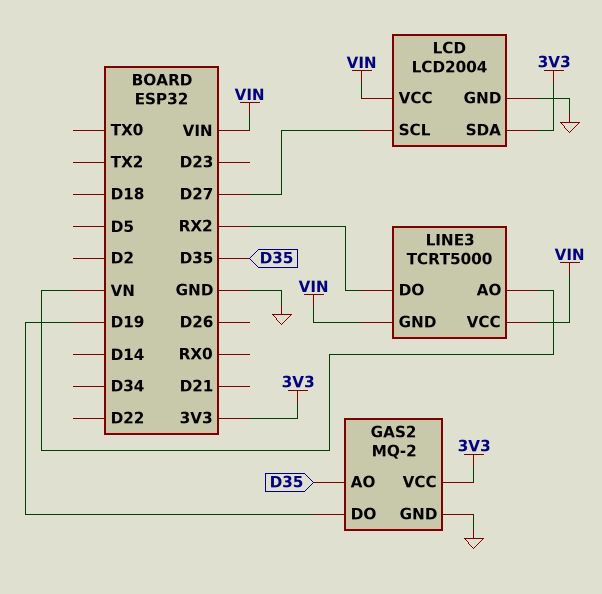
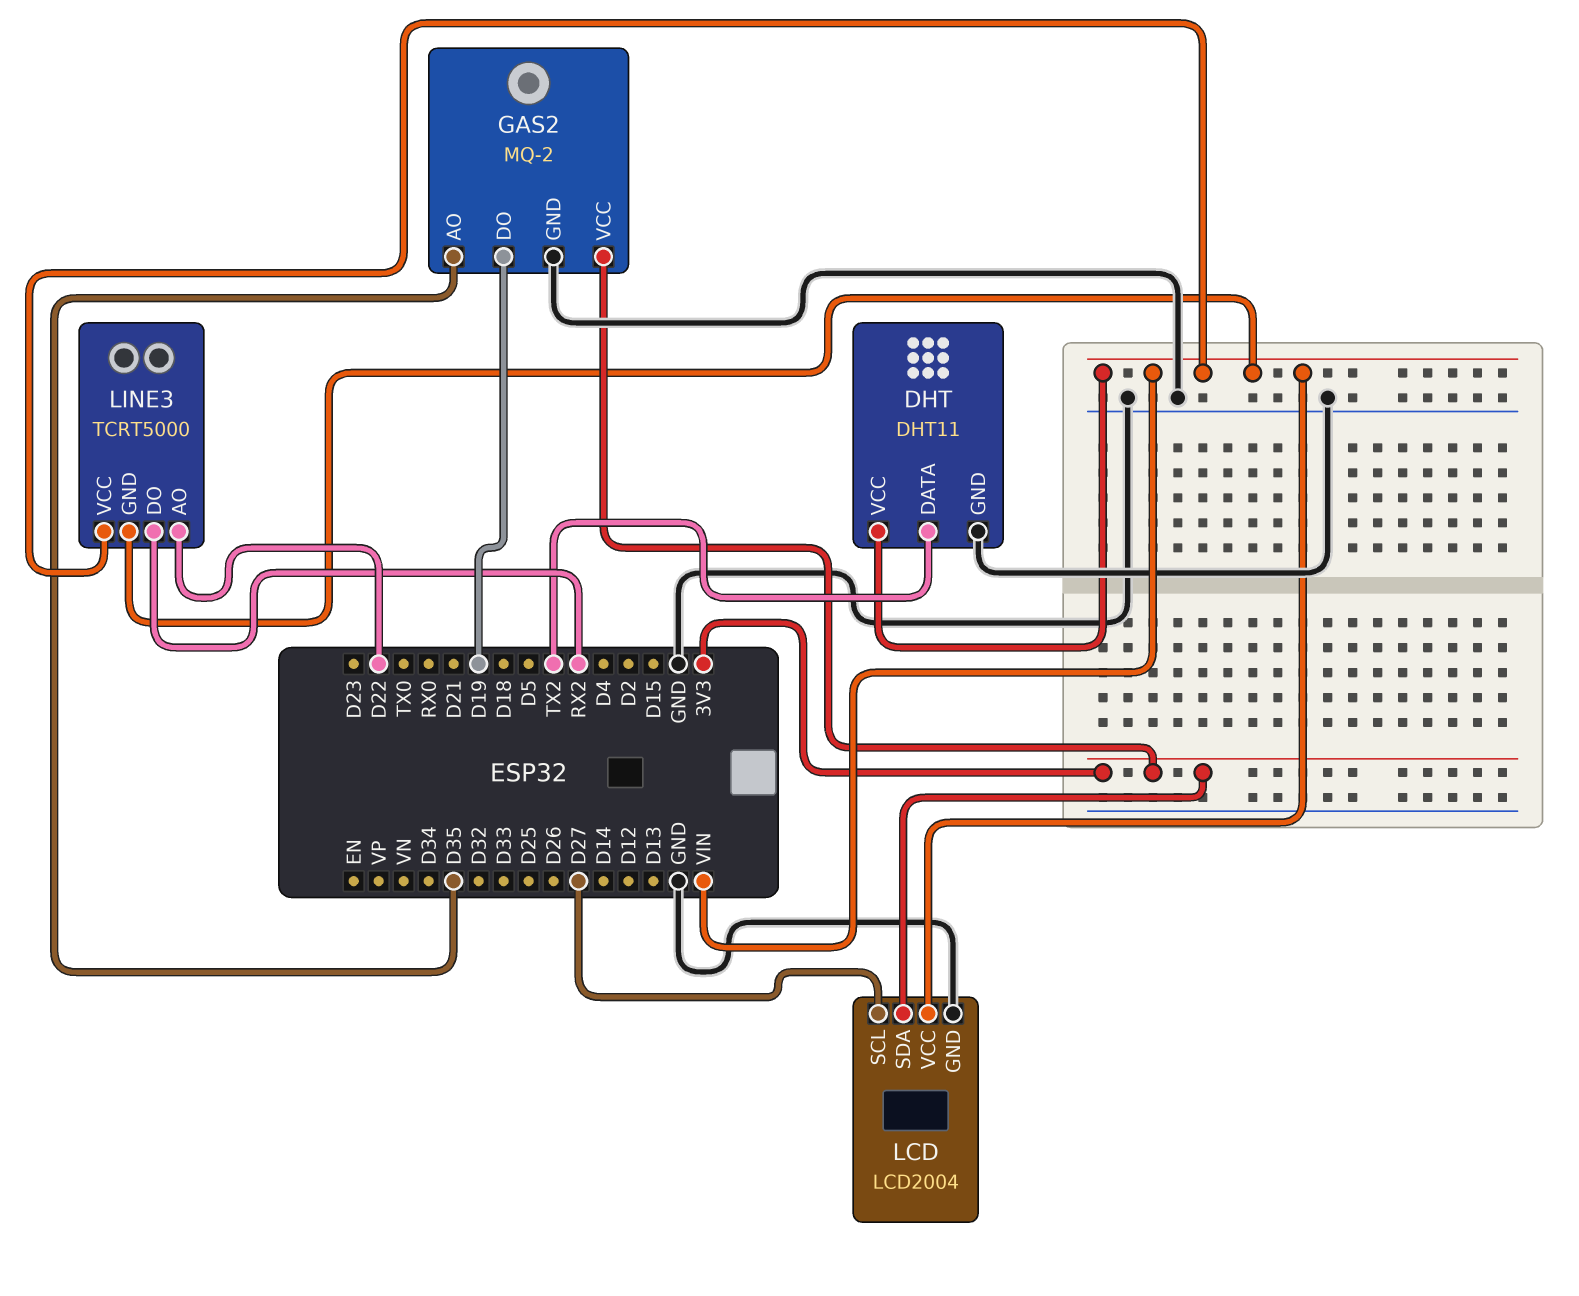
DHT: none -> DHT11
DHT pin DATA: none -> TX2
DHT pin GND: none -> GND
DHT pin VCC: none -> VIN
LINE3 pin AO: VN -> D22

